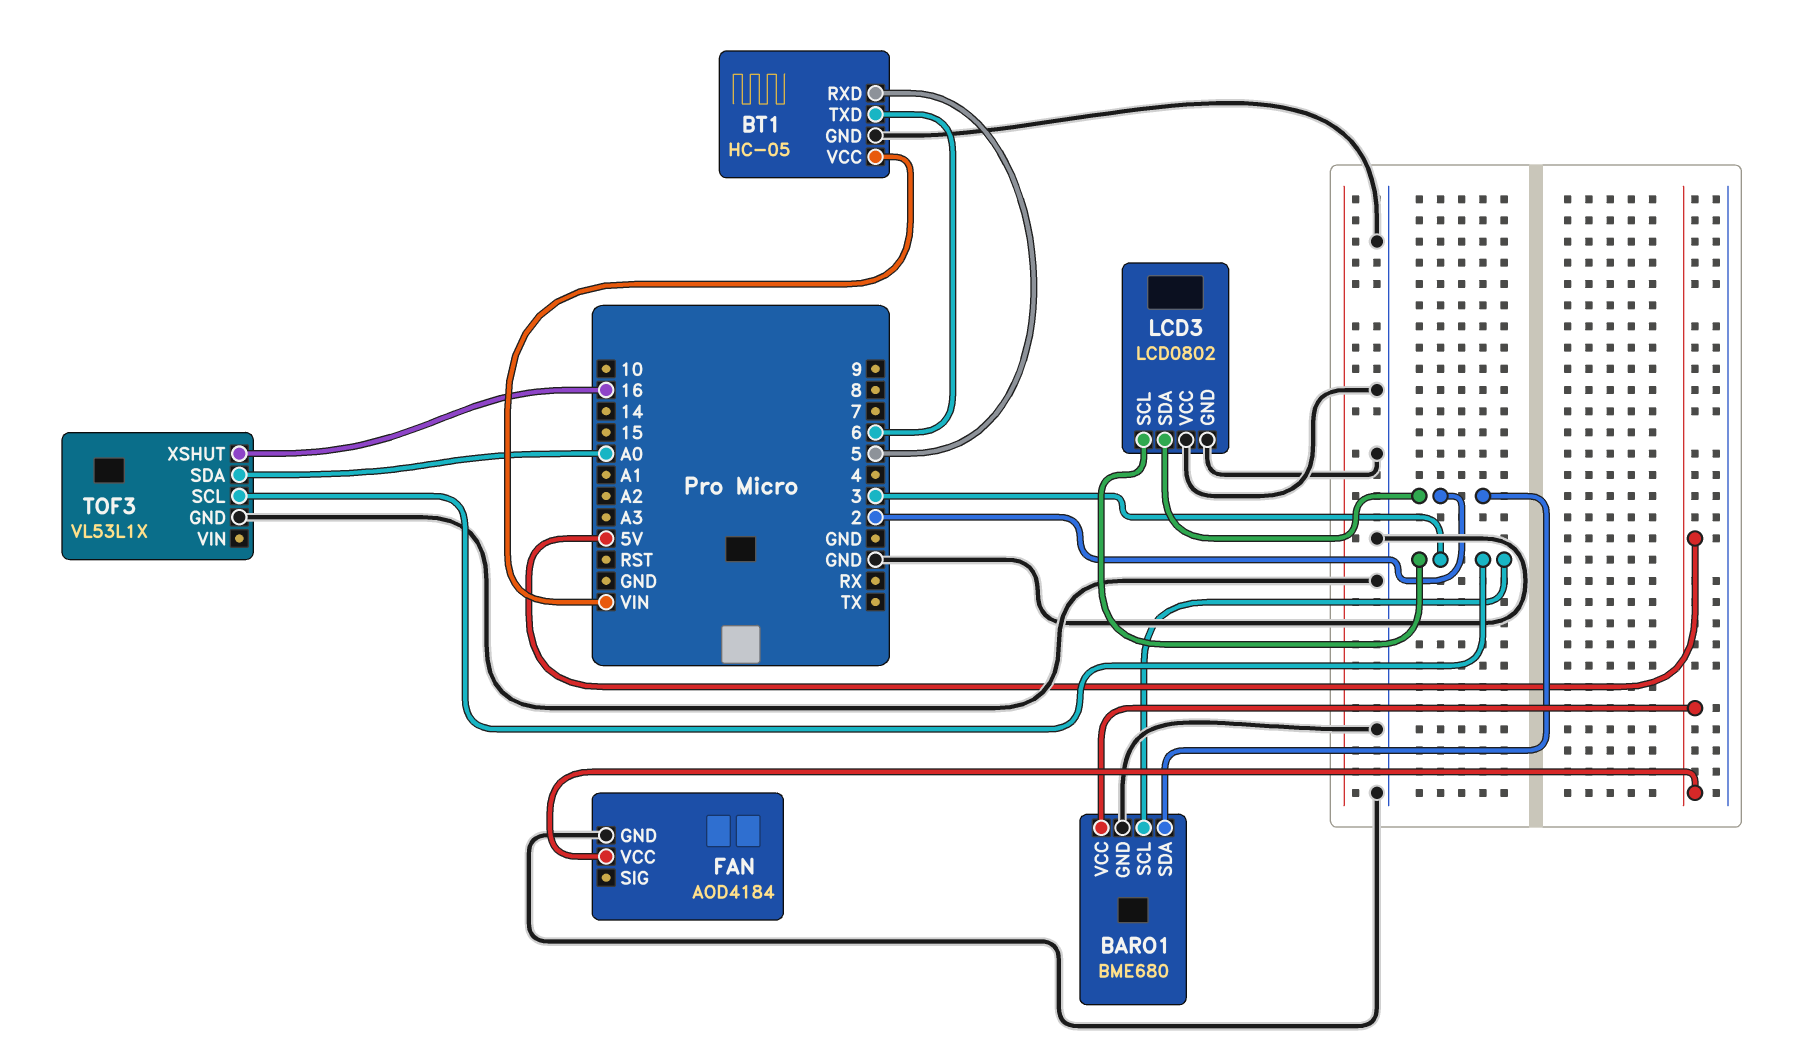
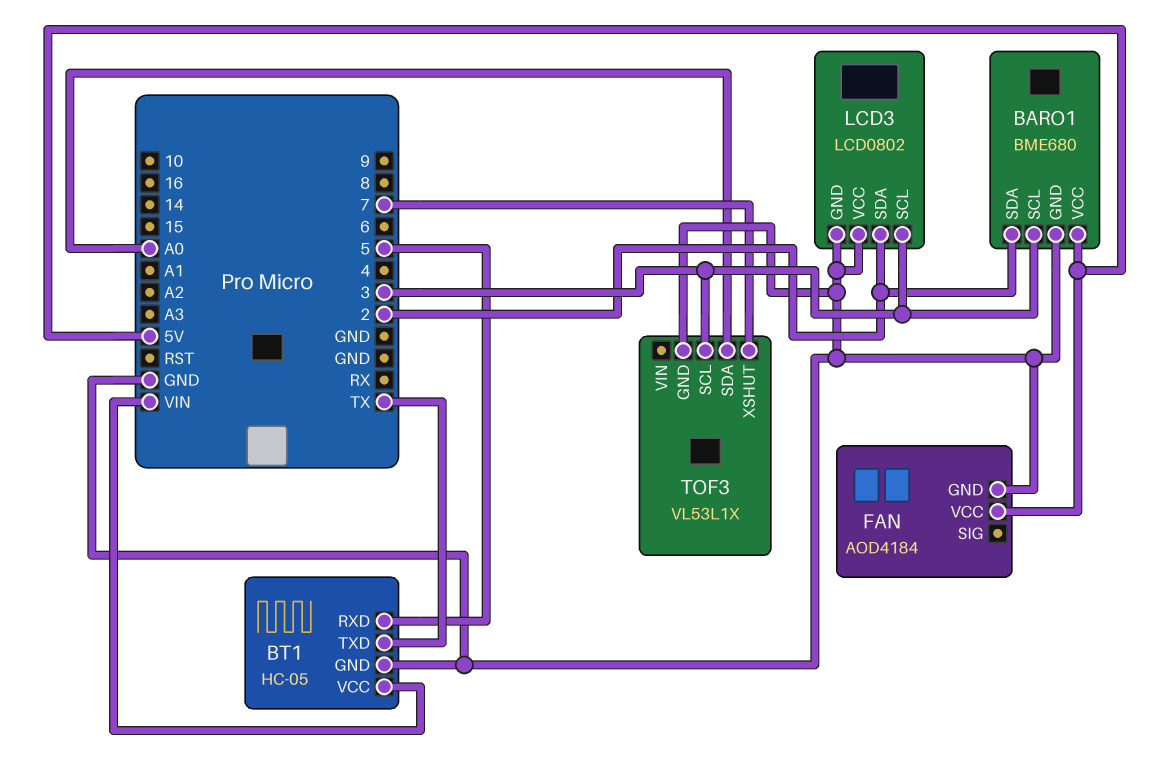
BT1 pin TXD: 6 -> TX
TOF3 pin XSHUT: 16 -> 7

